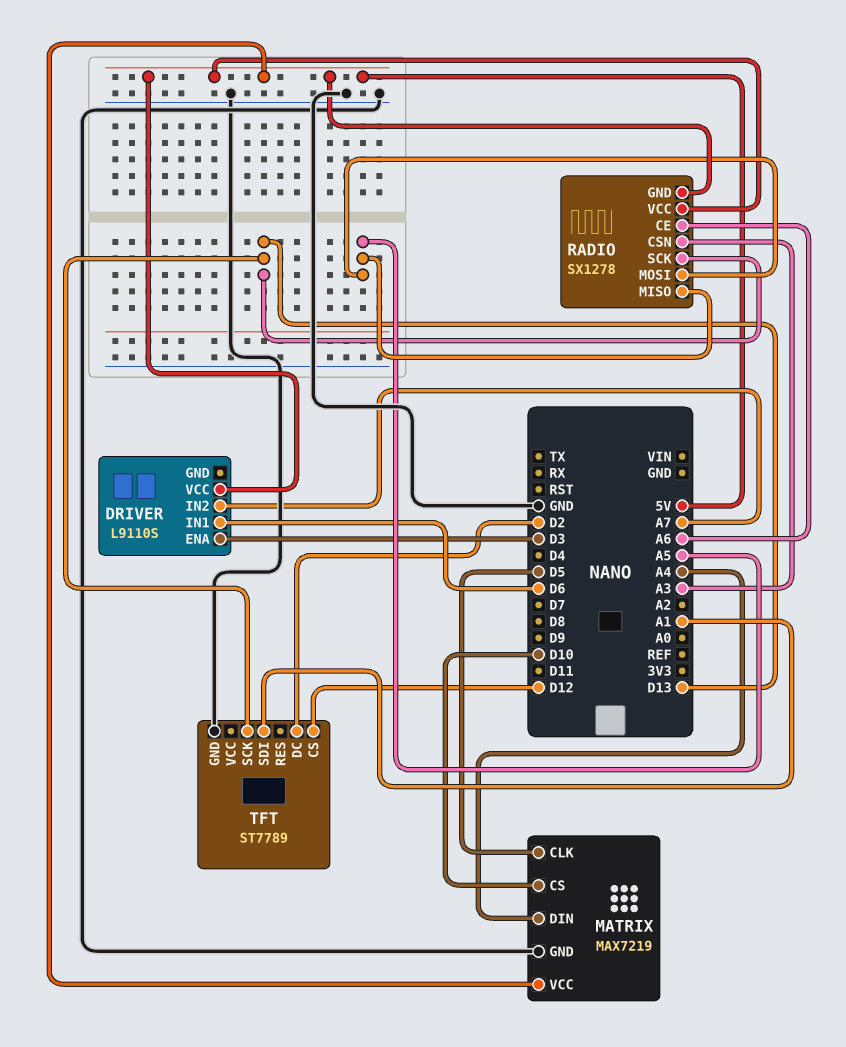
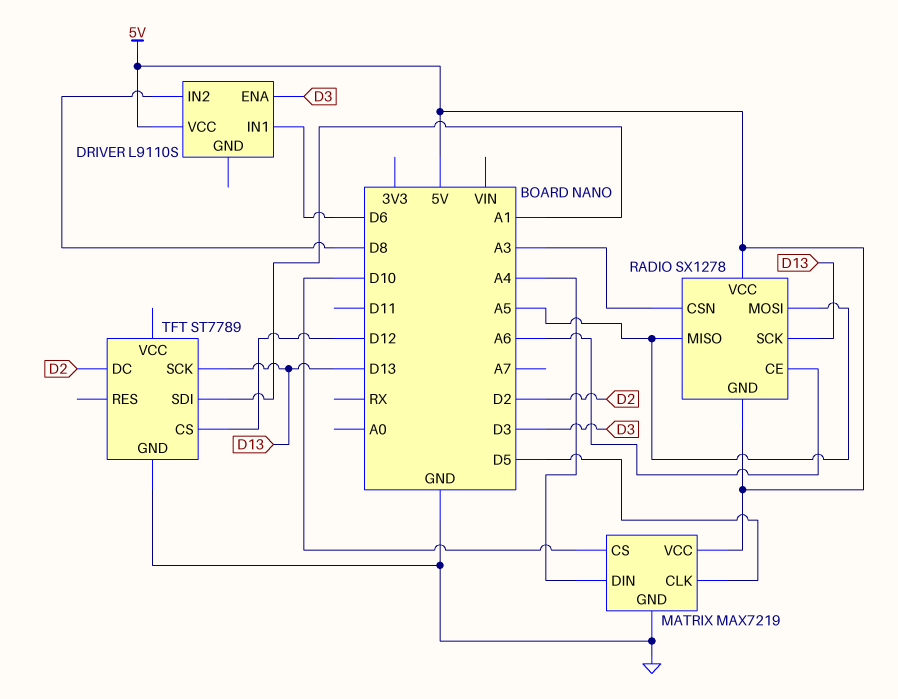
DRIVER pin IN2: A7 -> D8

